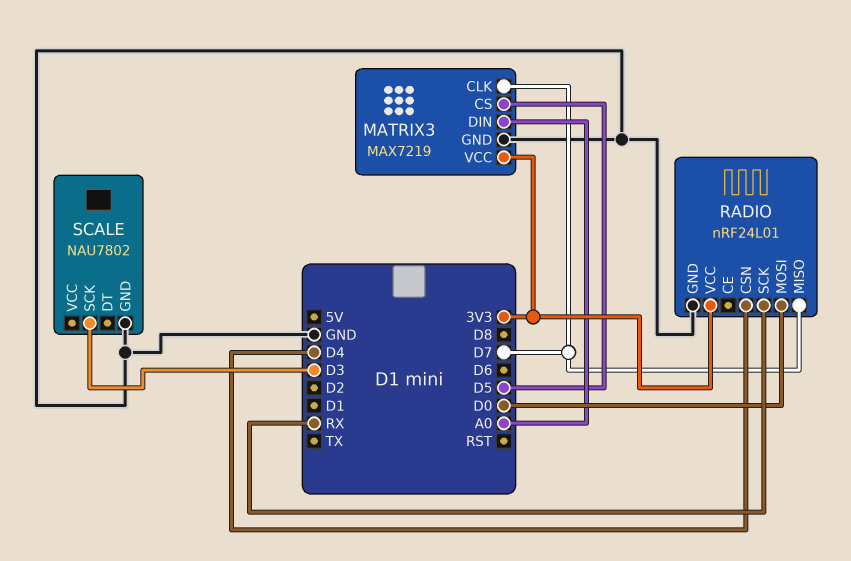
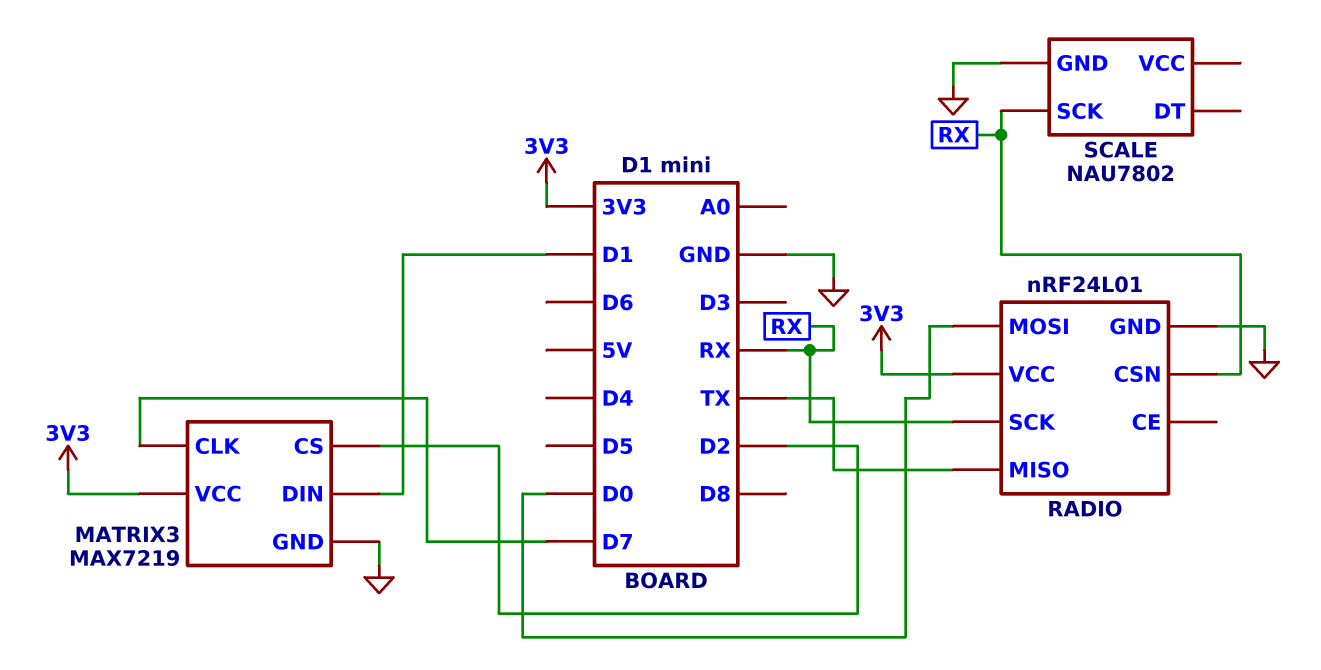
MATRIX3 pin CS: D5 -> D2
MATRIX3 pin DIN: A0 -> D1
RADIO pin CSN: D4 -> RX
RADIO pin MISO: D7 -> TX
SCALE pin SCK: D3 -> RX

